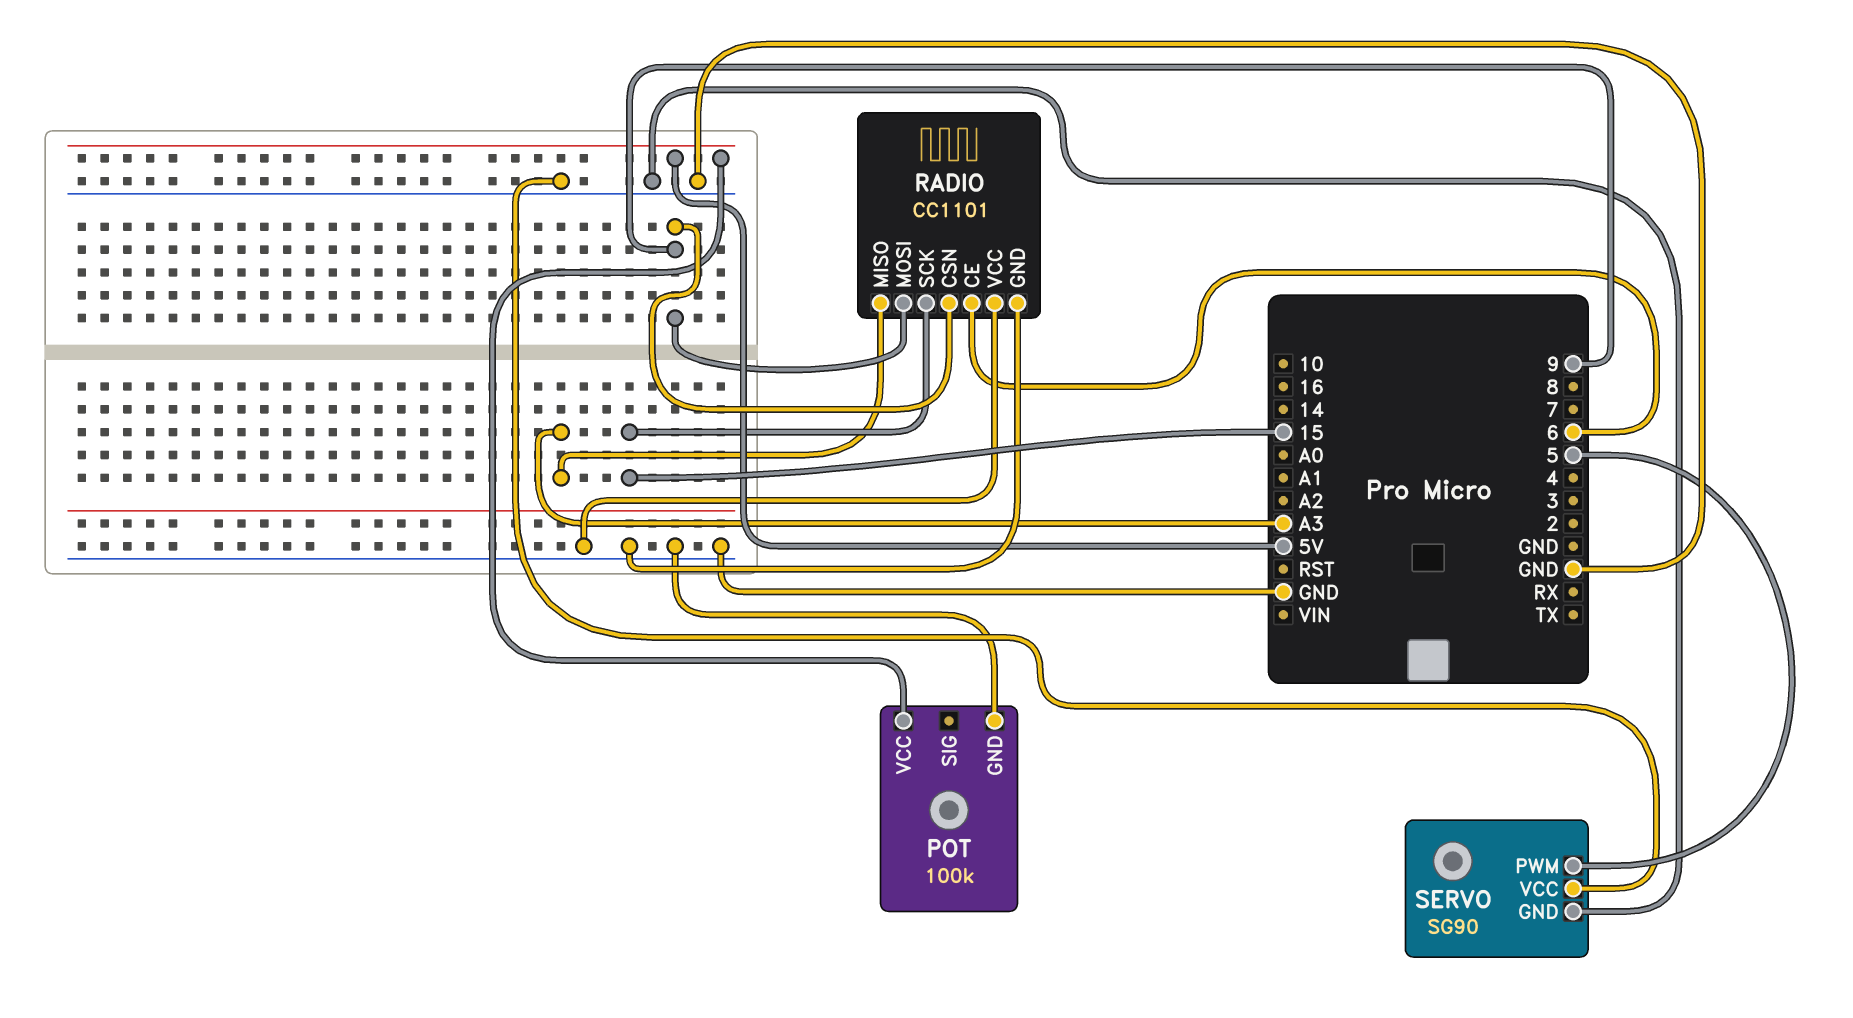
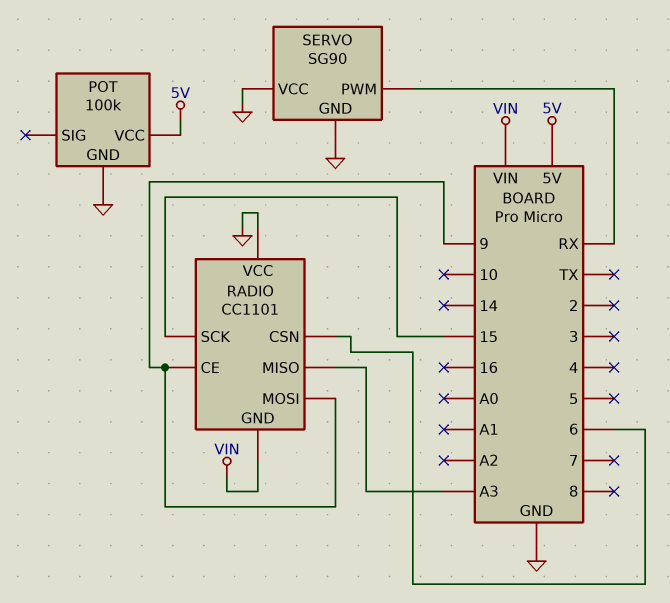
RADIO pin CE: 6 -> 9
RADIO pin CSN: 9 -> 6
RADIO pin GND: GND -> VIN
SERVO pin PWM: 5 -> RX

